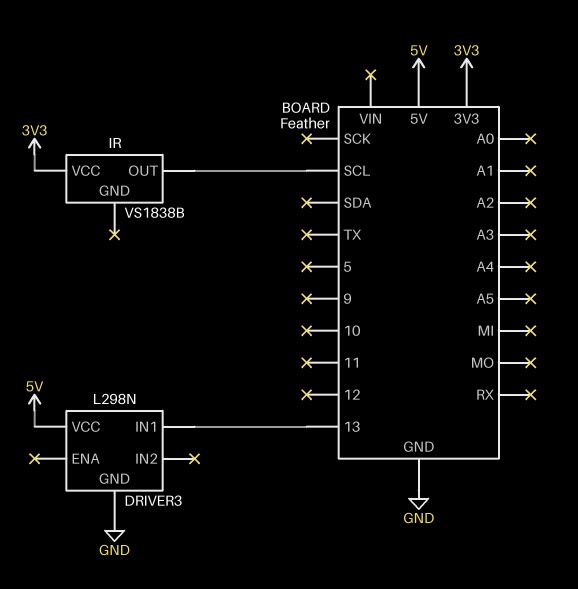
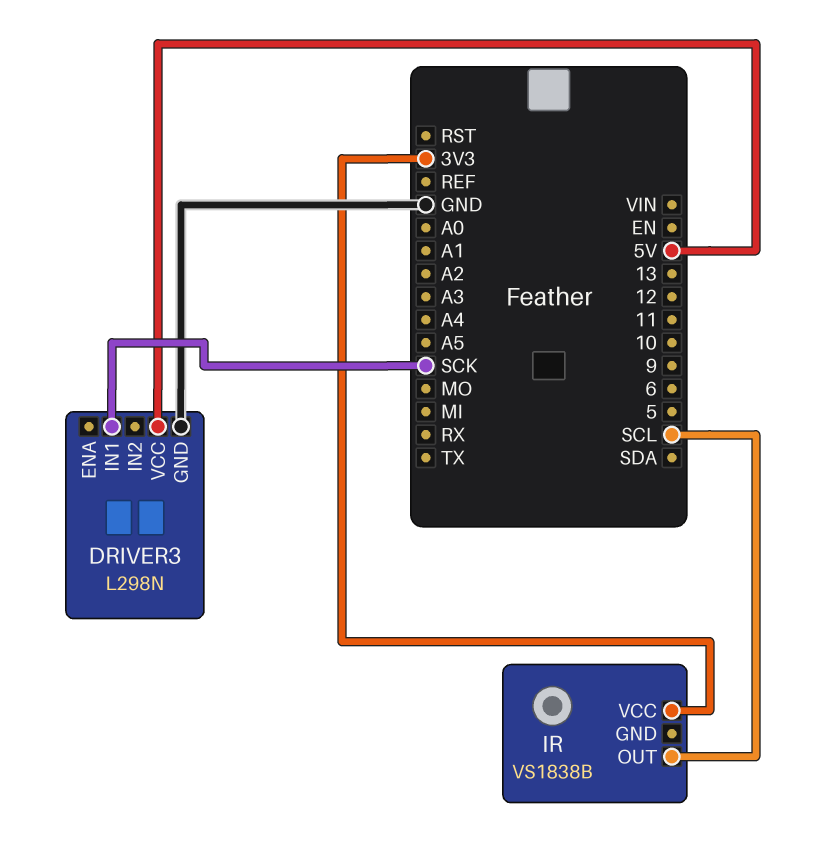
DRIVER3 pin IN1: 13 -> SCK

